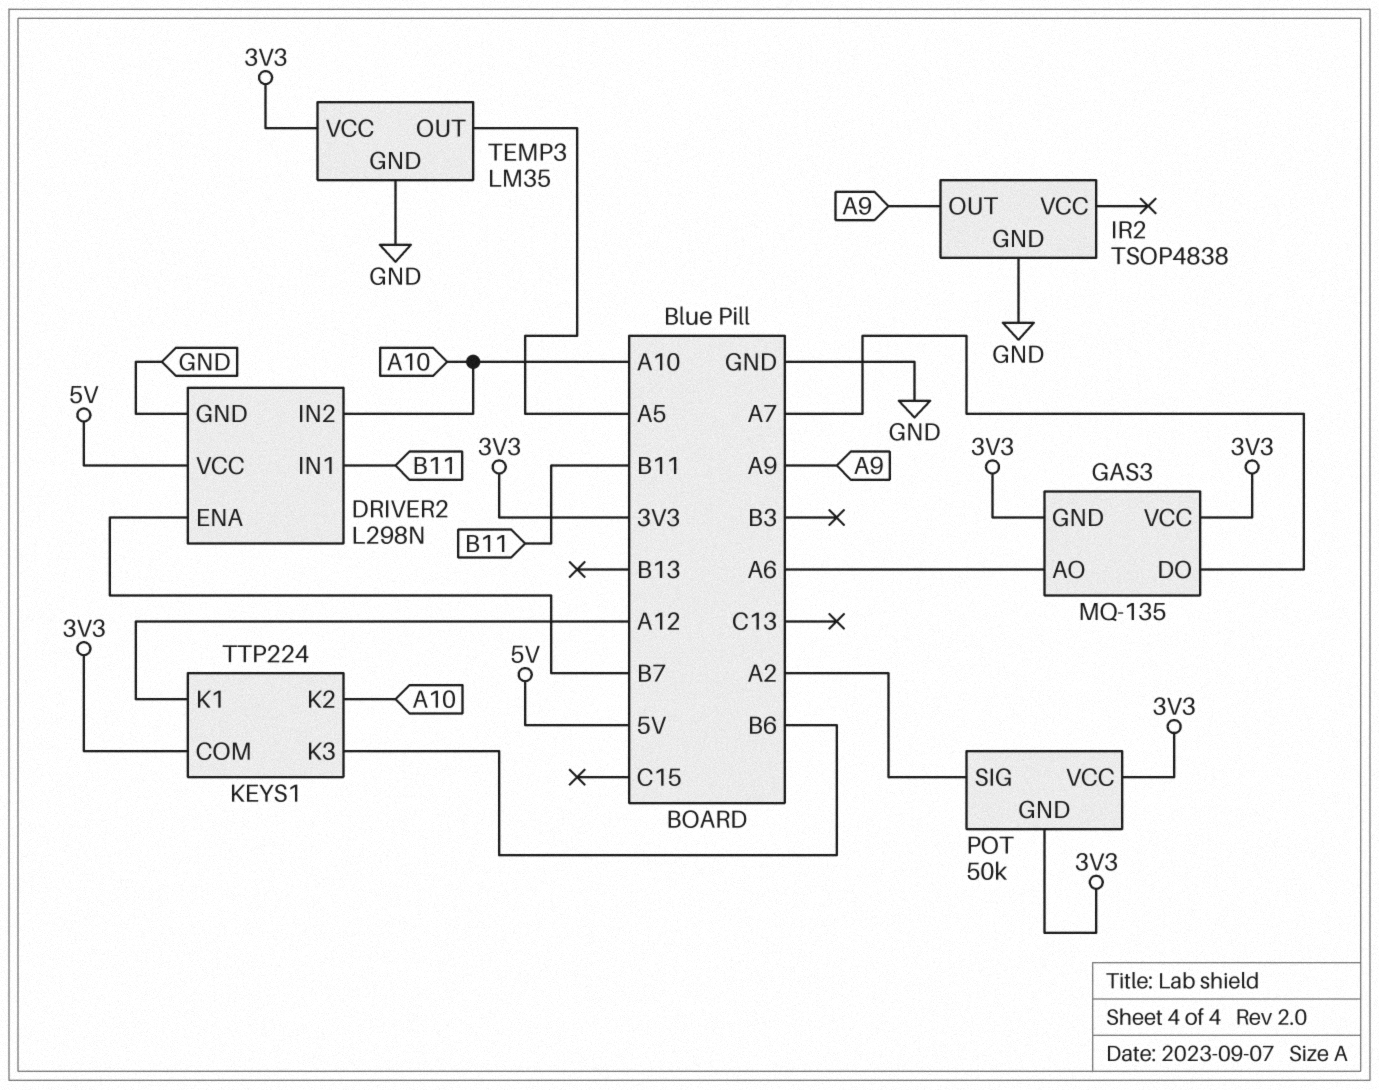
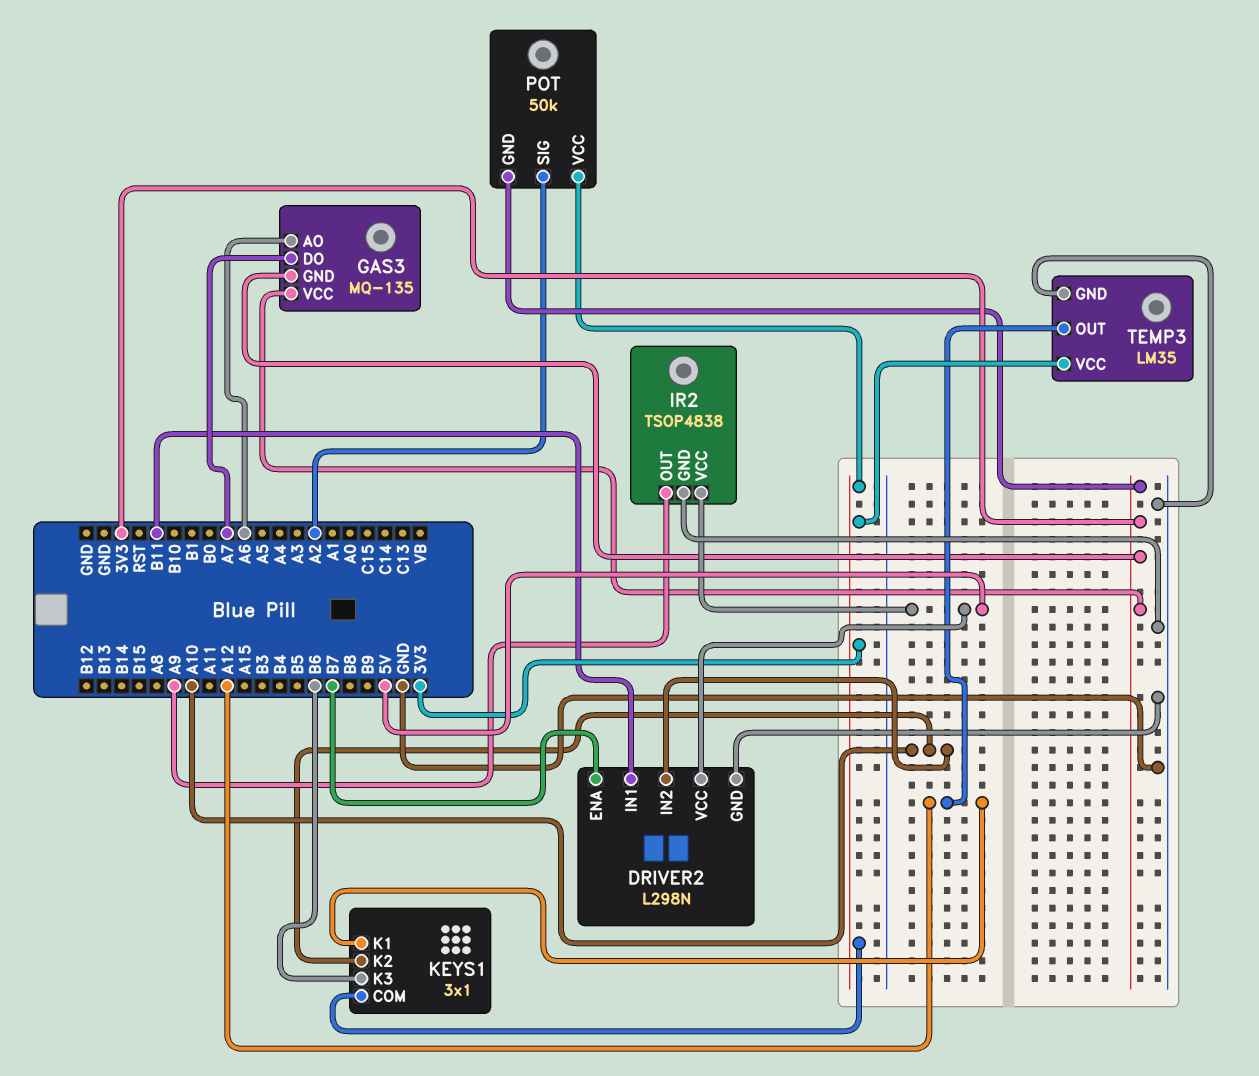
IR2 pin VCC: none -> 5V
KEYS1: TTP224 -> 3x1
TEMP3 pin OUT: A5 -> A12

